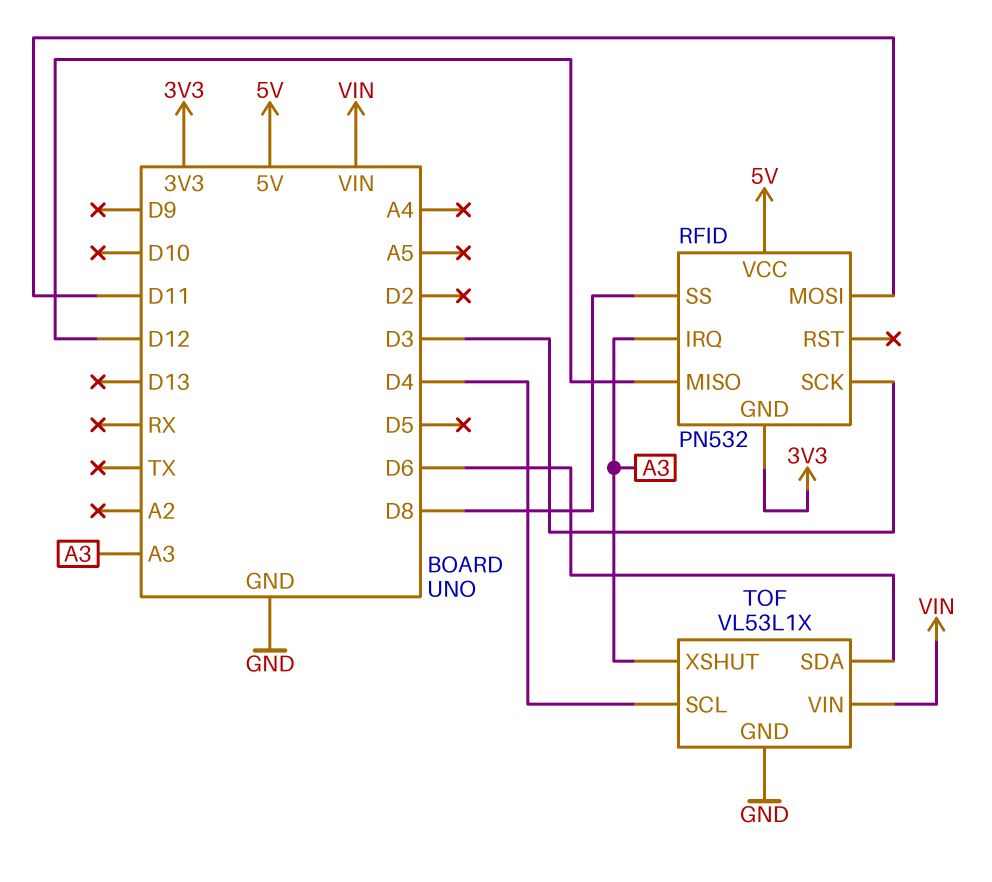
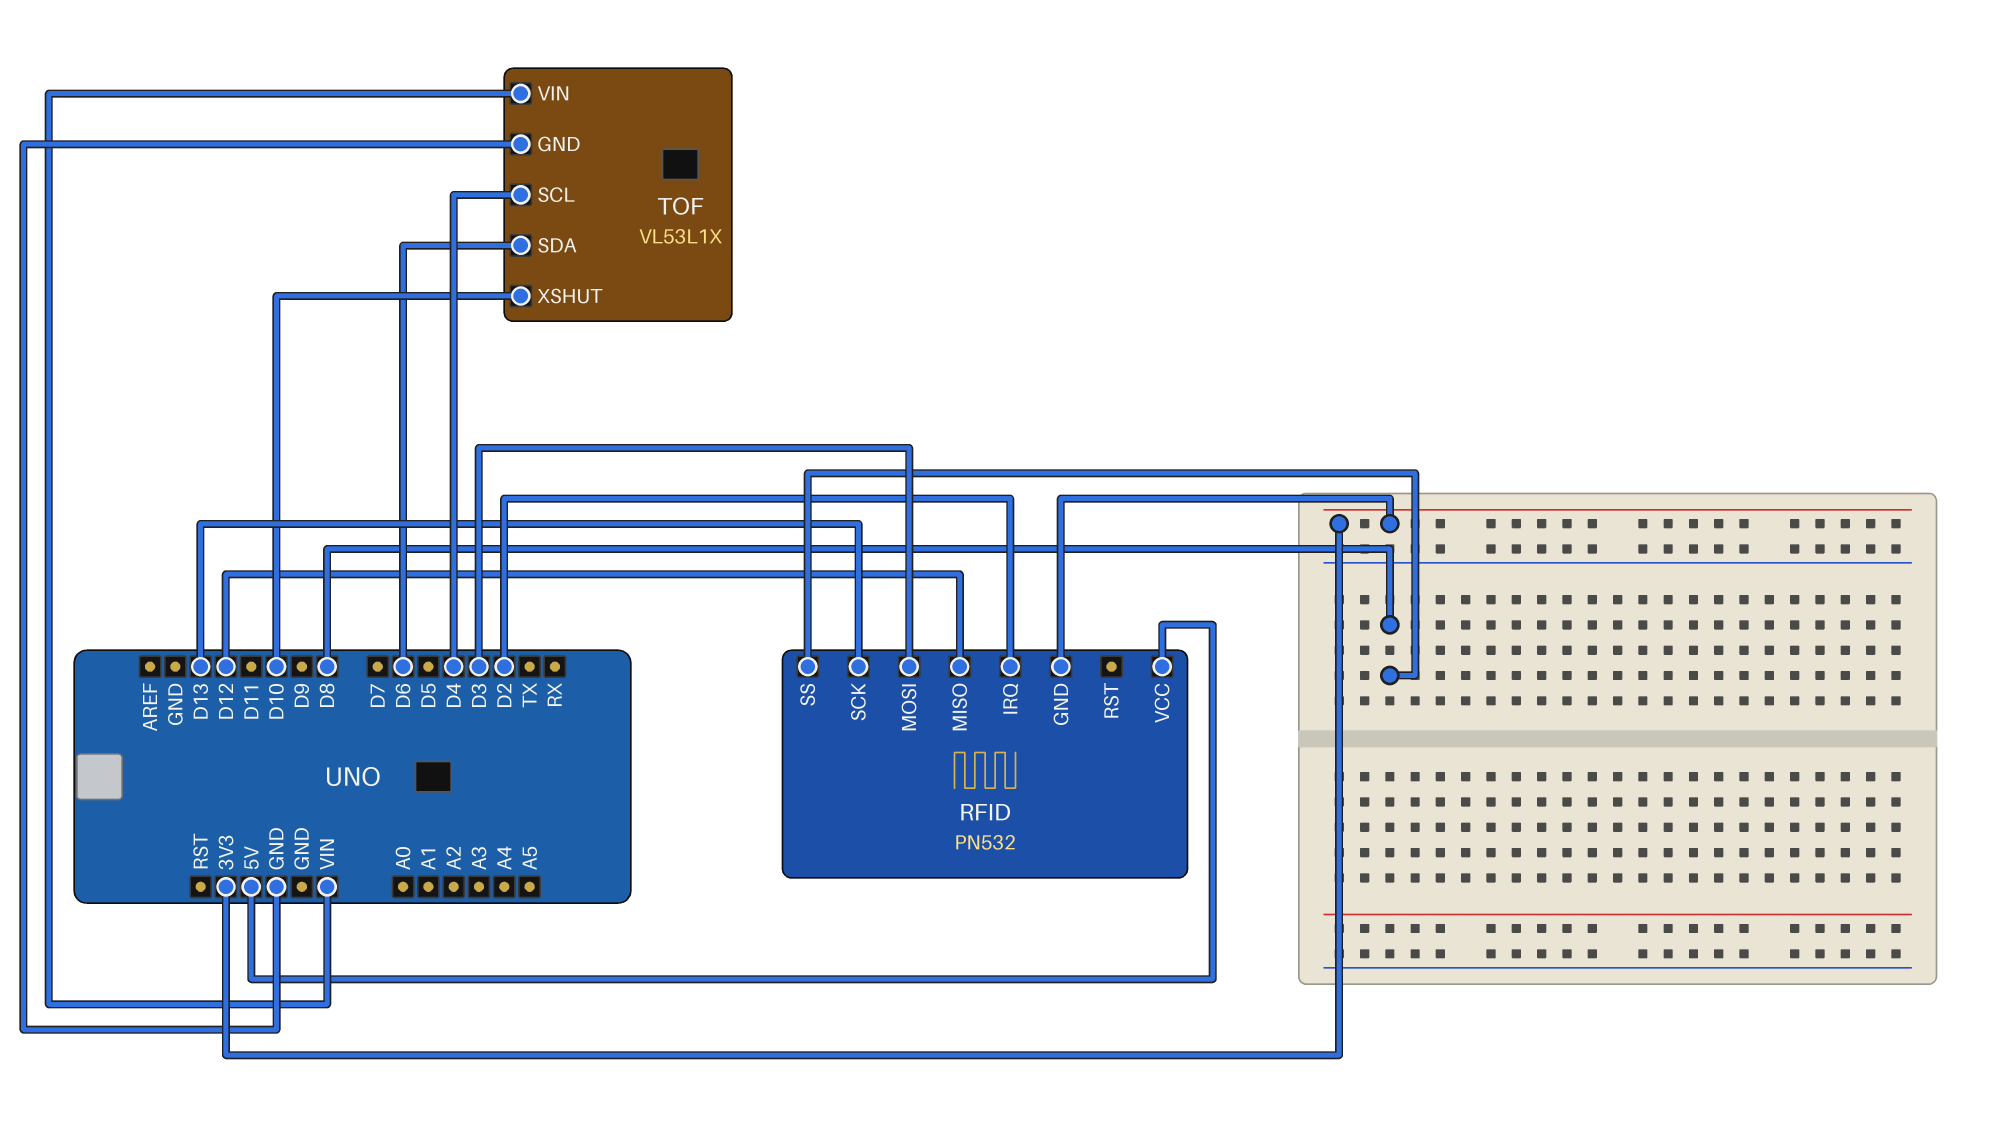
RFID pin IRQ: A3 -> D2
RFID pin MOSI: D11 -> D3
RFID pin SCK: D3 -> D13
TOF pin XSHUT: A3 -> D10

